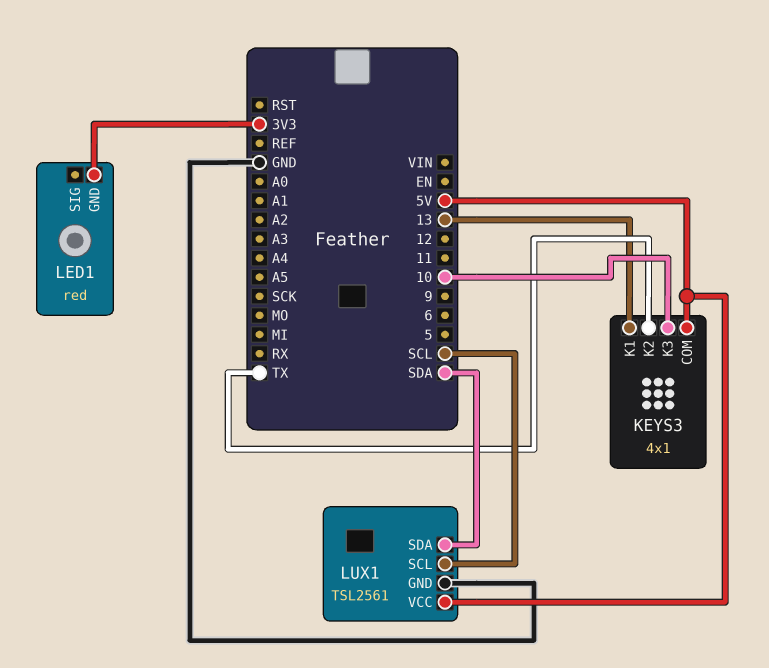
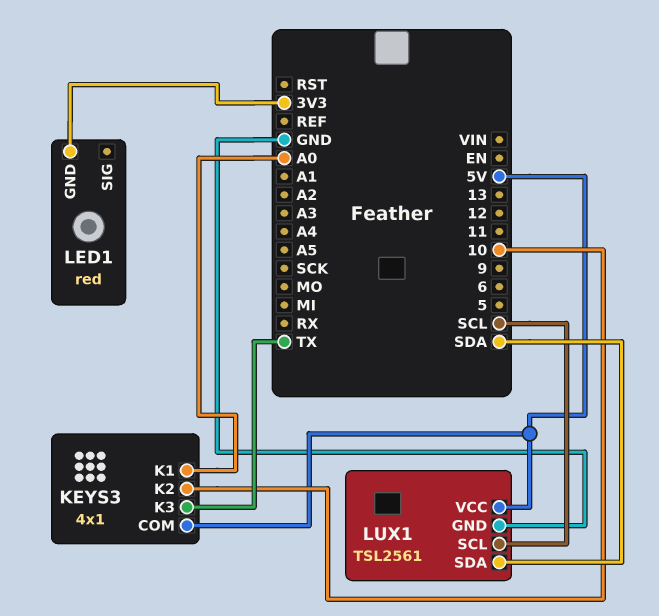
KEYS3 pin K1: 13 -> A0
KEYS3 pin K2: TX -> 10
KEYS3 pin K3: 10 -> TX

